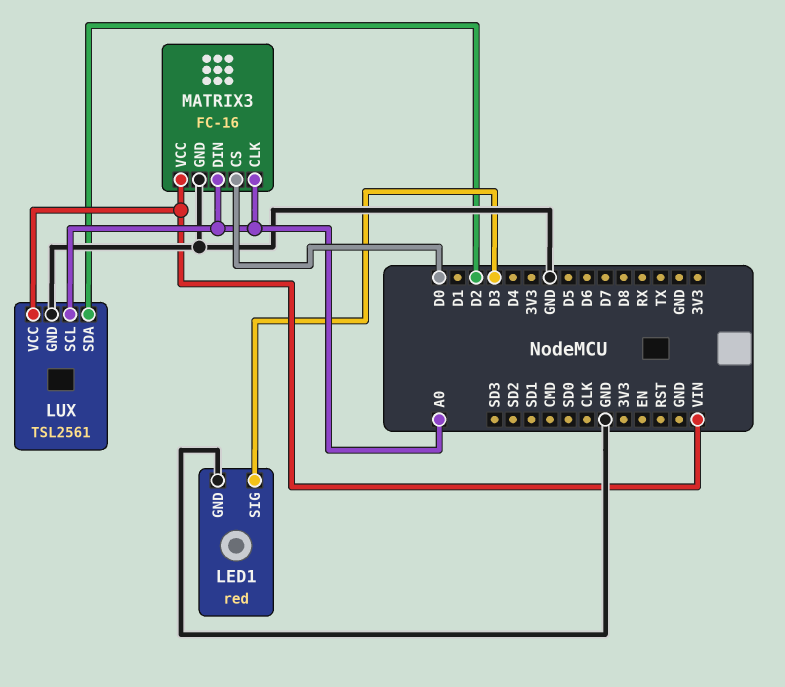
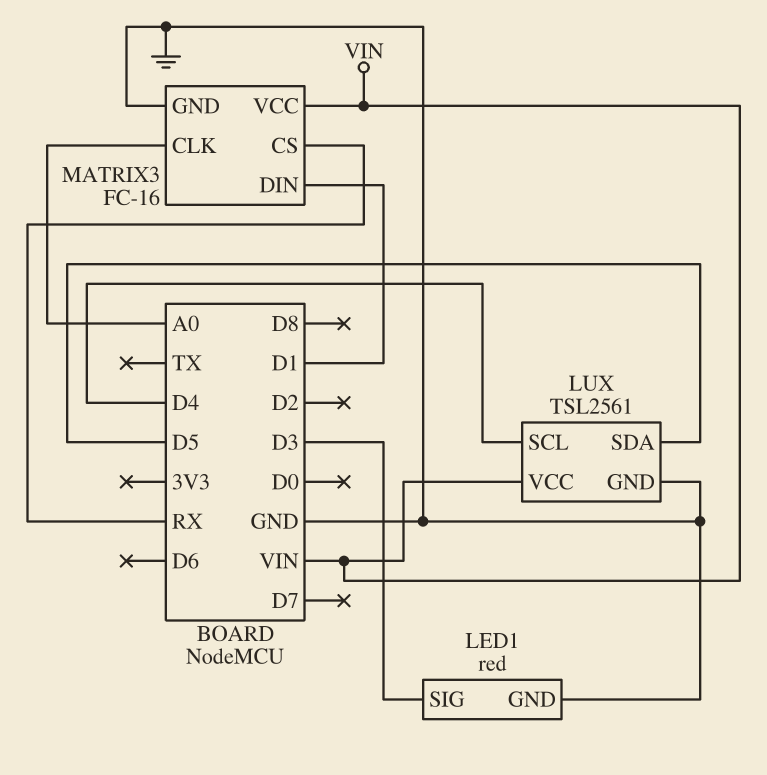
LUX pin SCL: A0 -> D4
LUX pin SDA: D2 -> D5
MATRIX3 pin CS: D0 -> RX
MATRIX3 pin DIN: A0 -> D1

